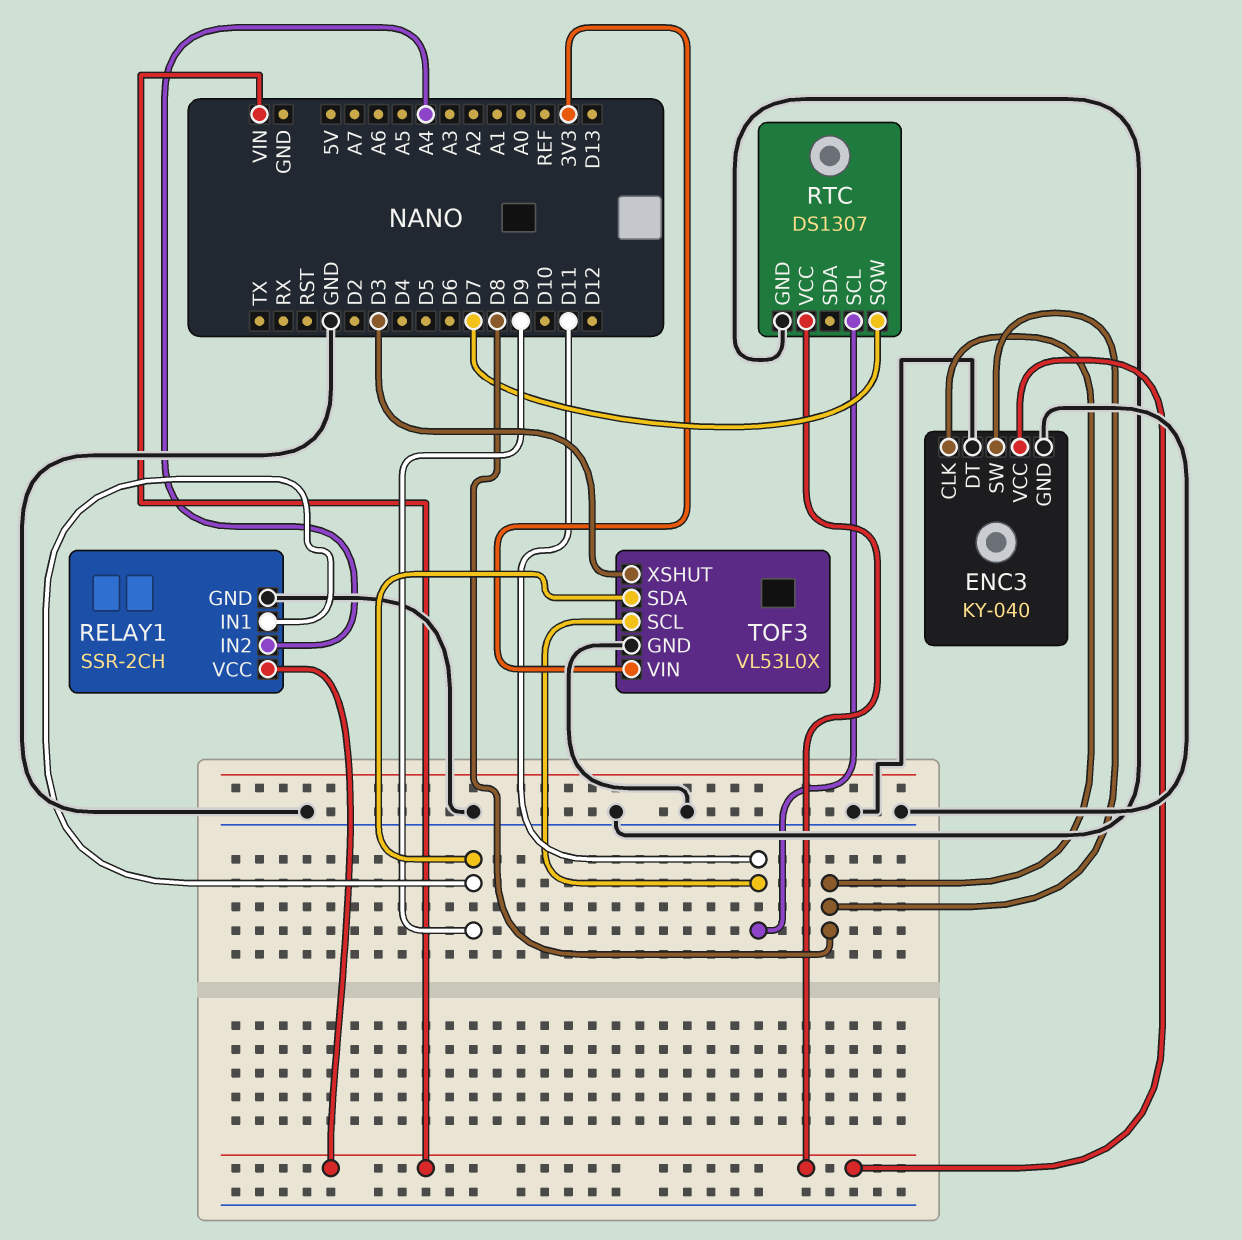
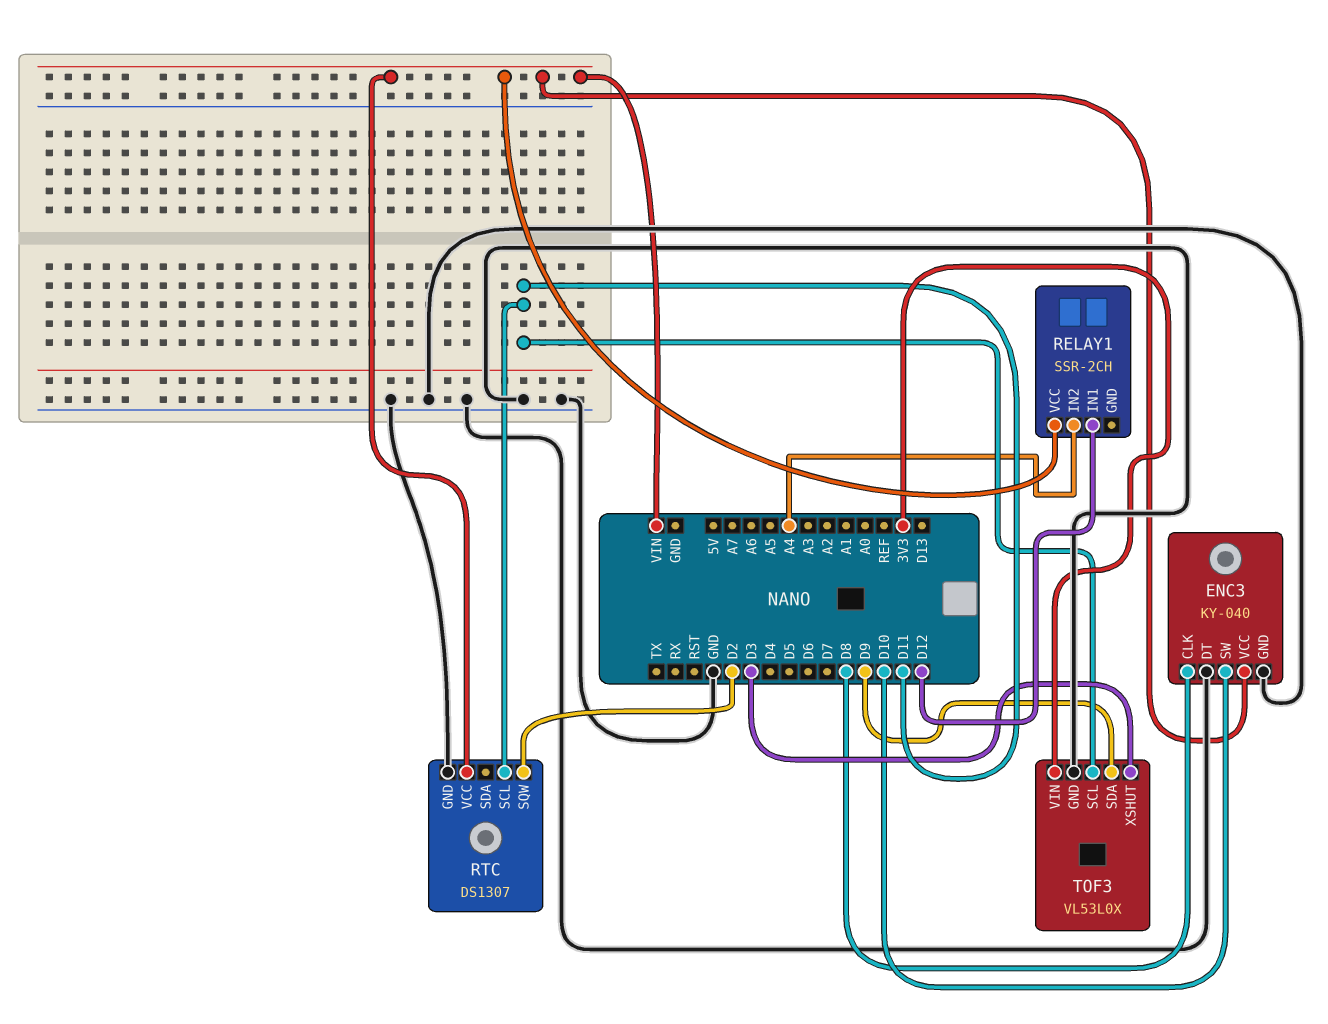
ENC3 pin SW: D8 -> D10
RELAY1 pin GND: GND -> none
RELAY1 pin IN1: D9 -> D12
RTC pin SQW: D7 -> D2

